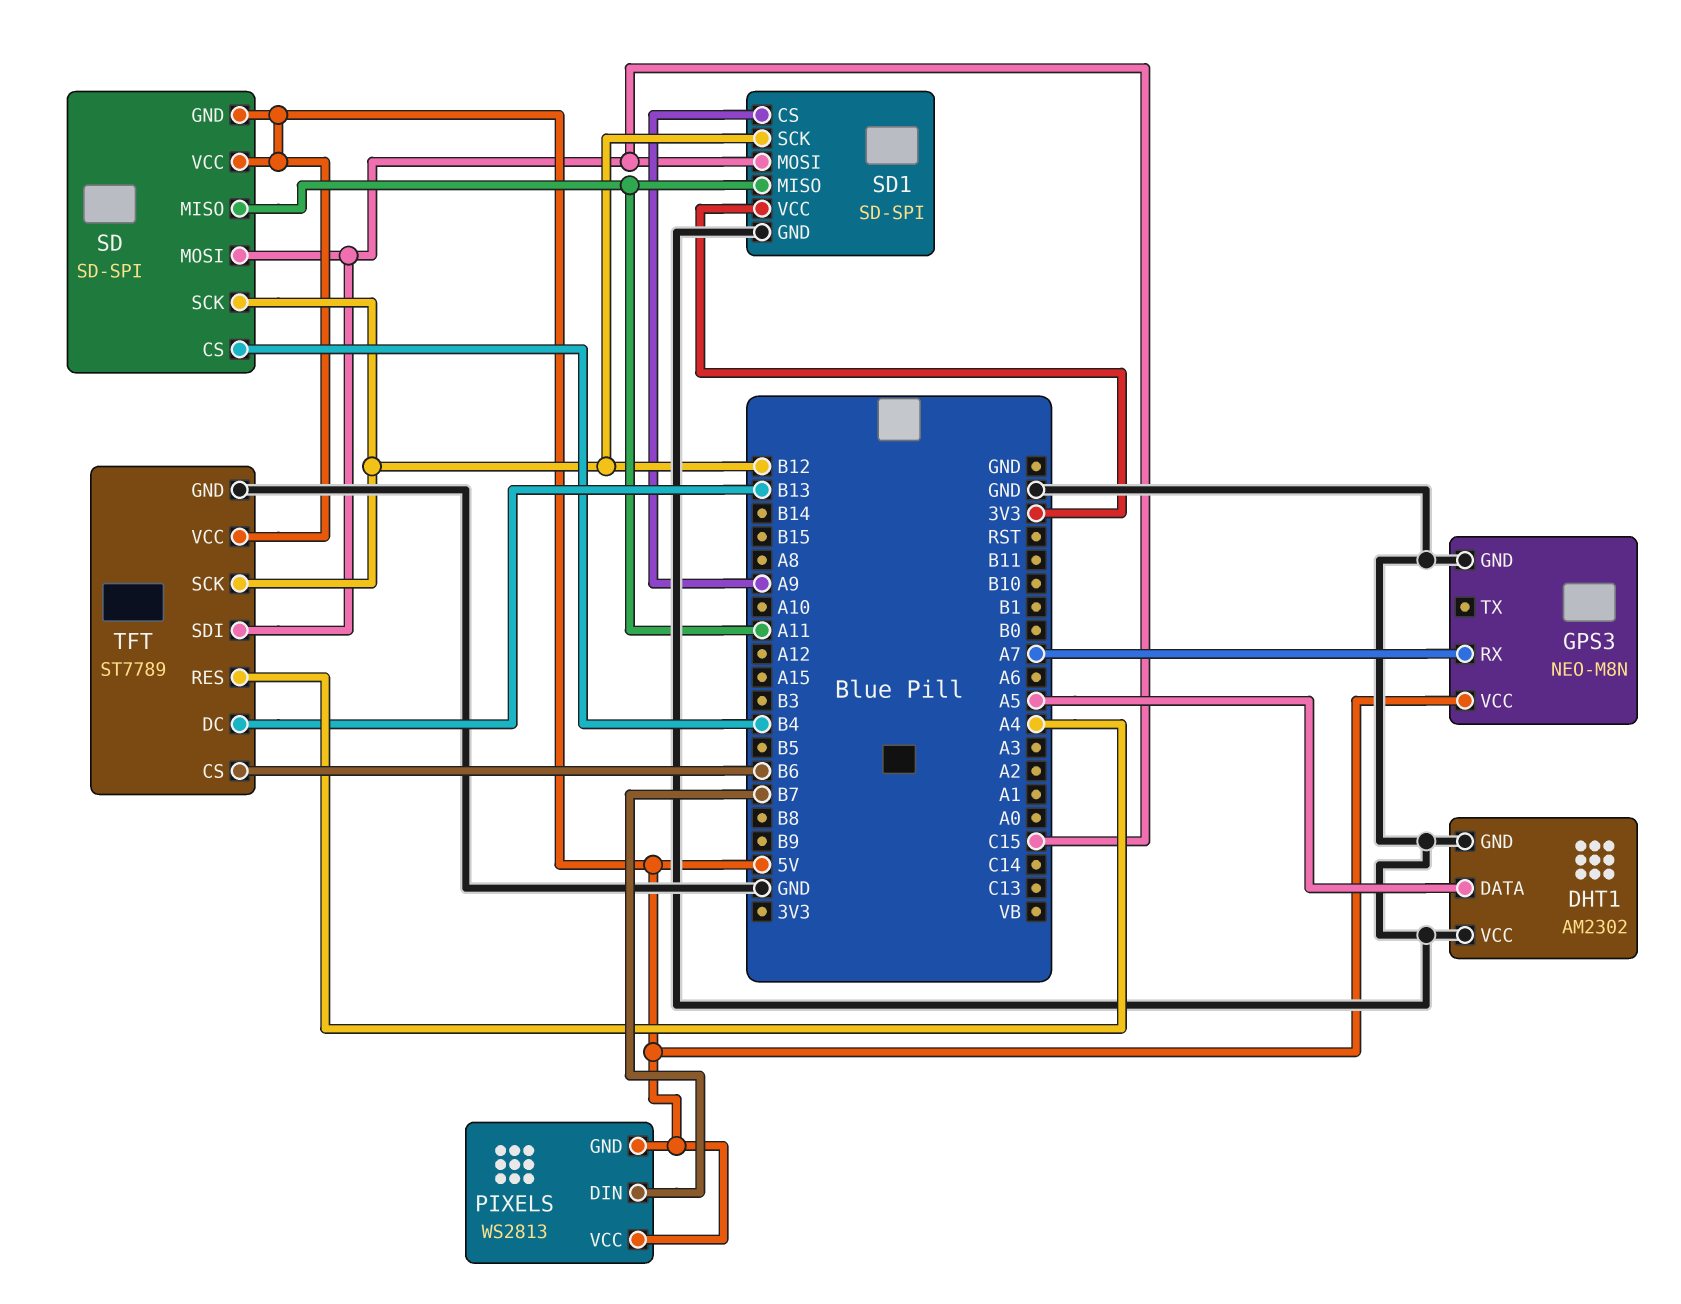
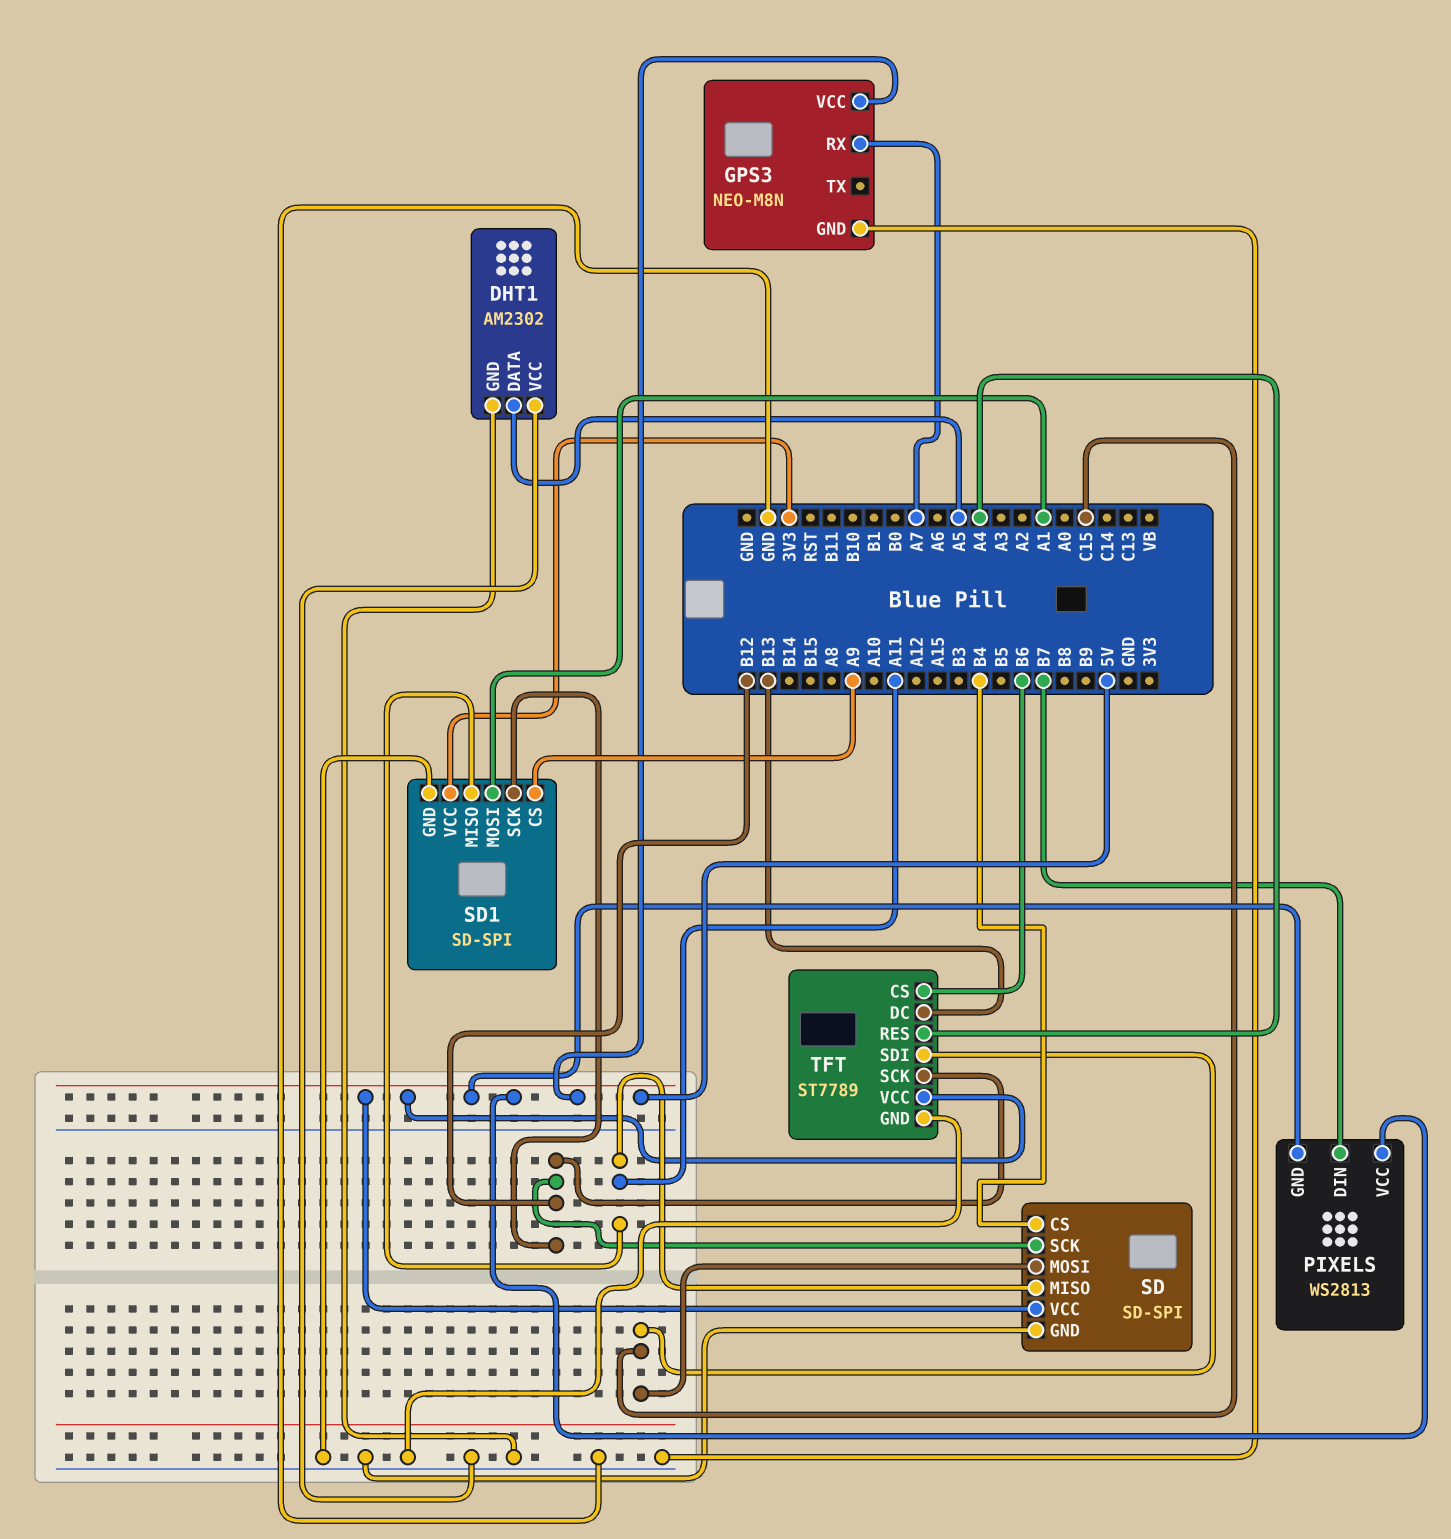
SD pin GND: 5V -> GND
SD1 pin MOSI: C15 -> A1

